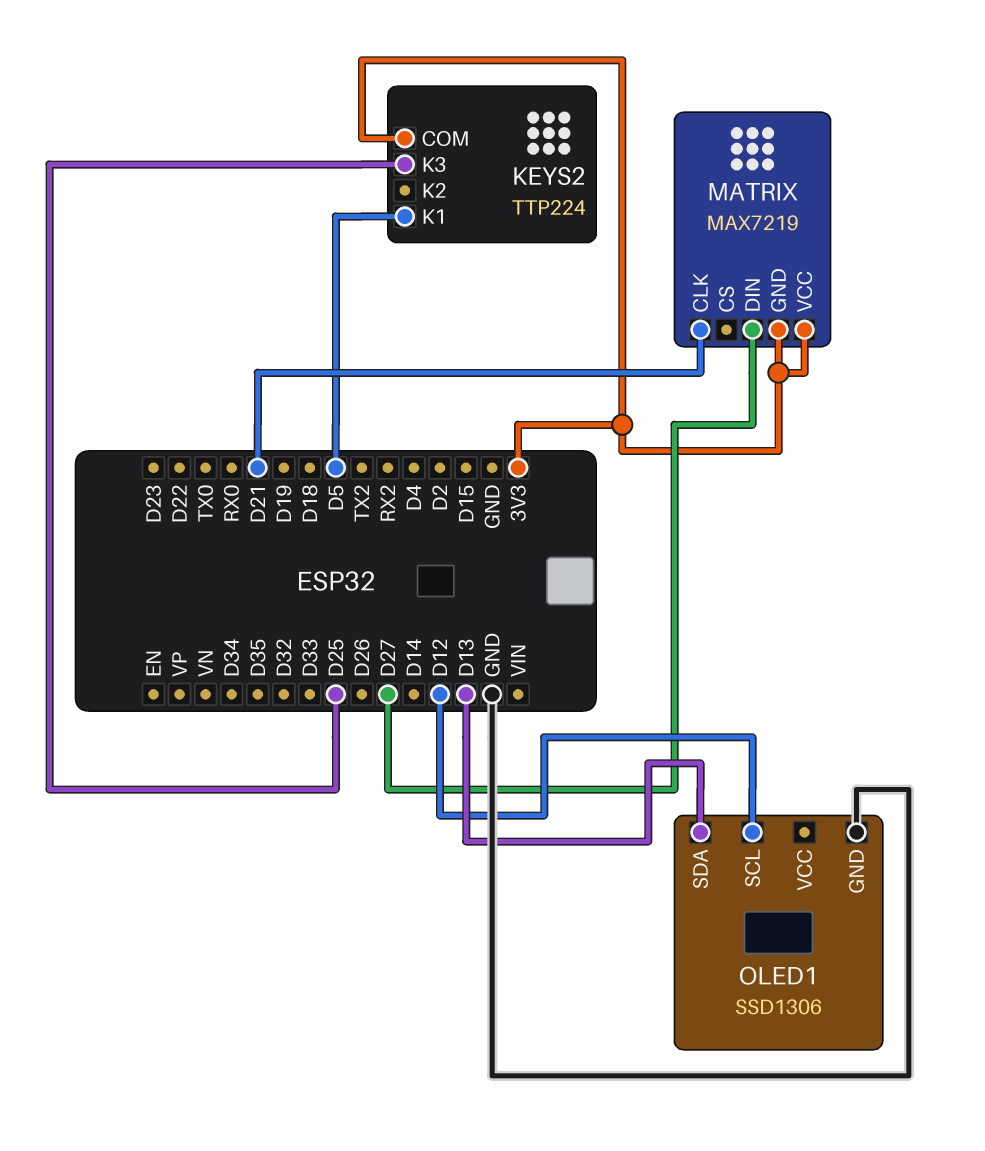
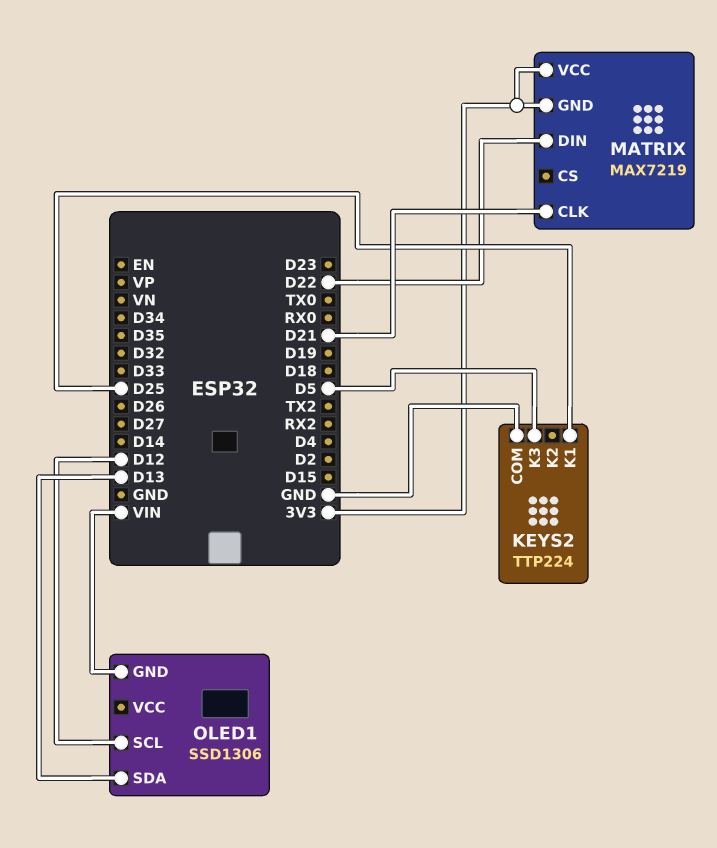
KEYS2 pin COM: 3V3 -> GND
KEYS2 pin K1: D5 -> D25
KEYS2 pin K3: D25 -> D5
MATRIX pin DIN: D27 -> D22
OLED1 pin GND: GND -> VIN

